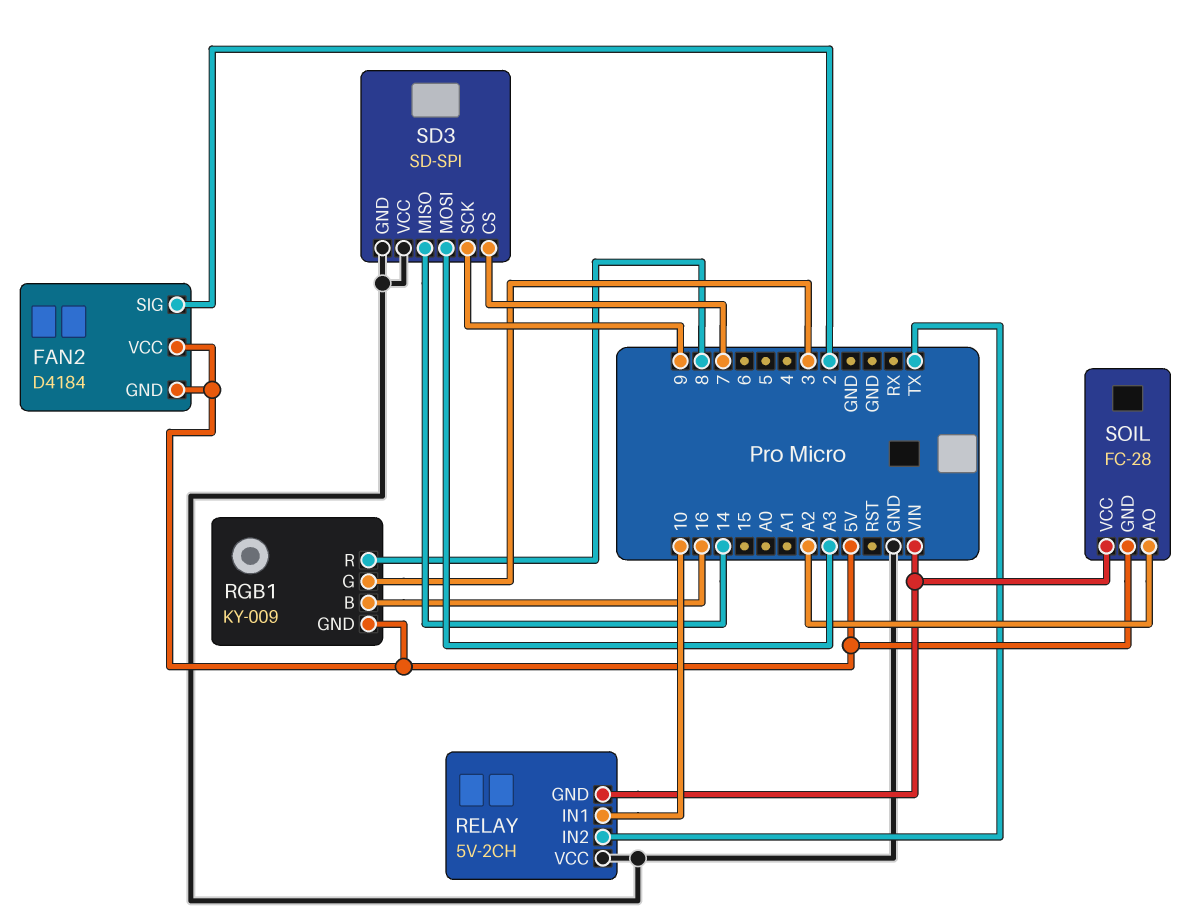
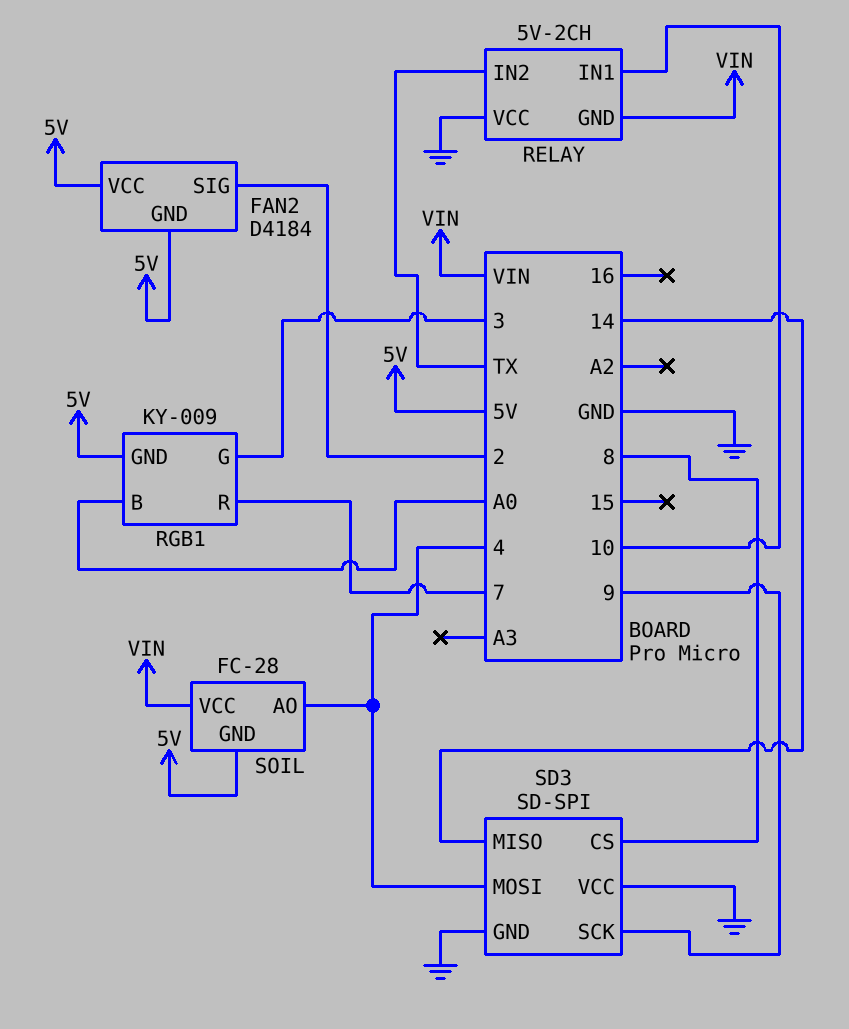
RGB1 pin B: 16 -> A0
RGB1 pin R: 8 -> 7
SD3 pin CS: 7 -> 8
SD3 pin MOSI: A3 -> 4
SOIL pin AO: A2 -> 4

